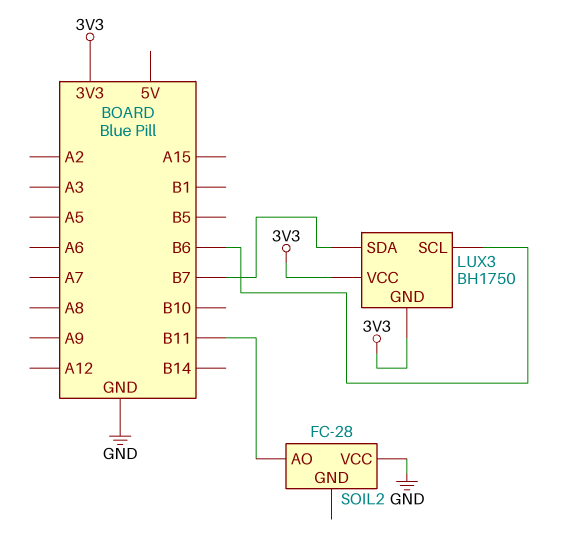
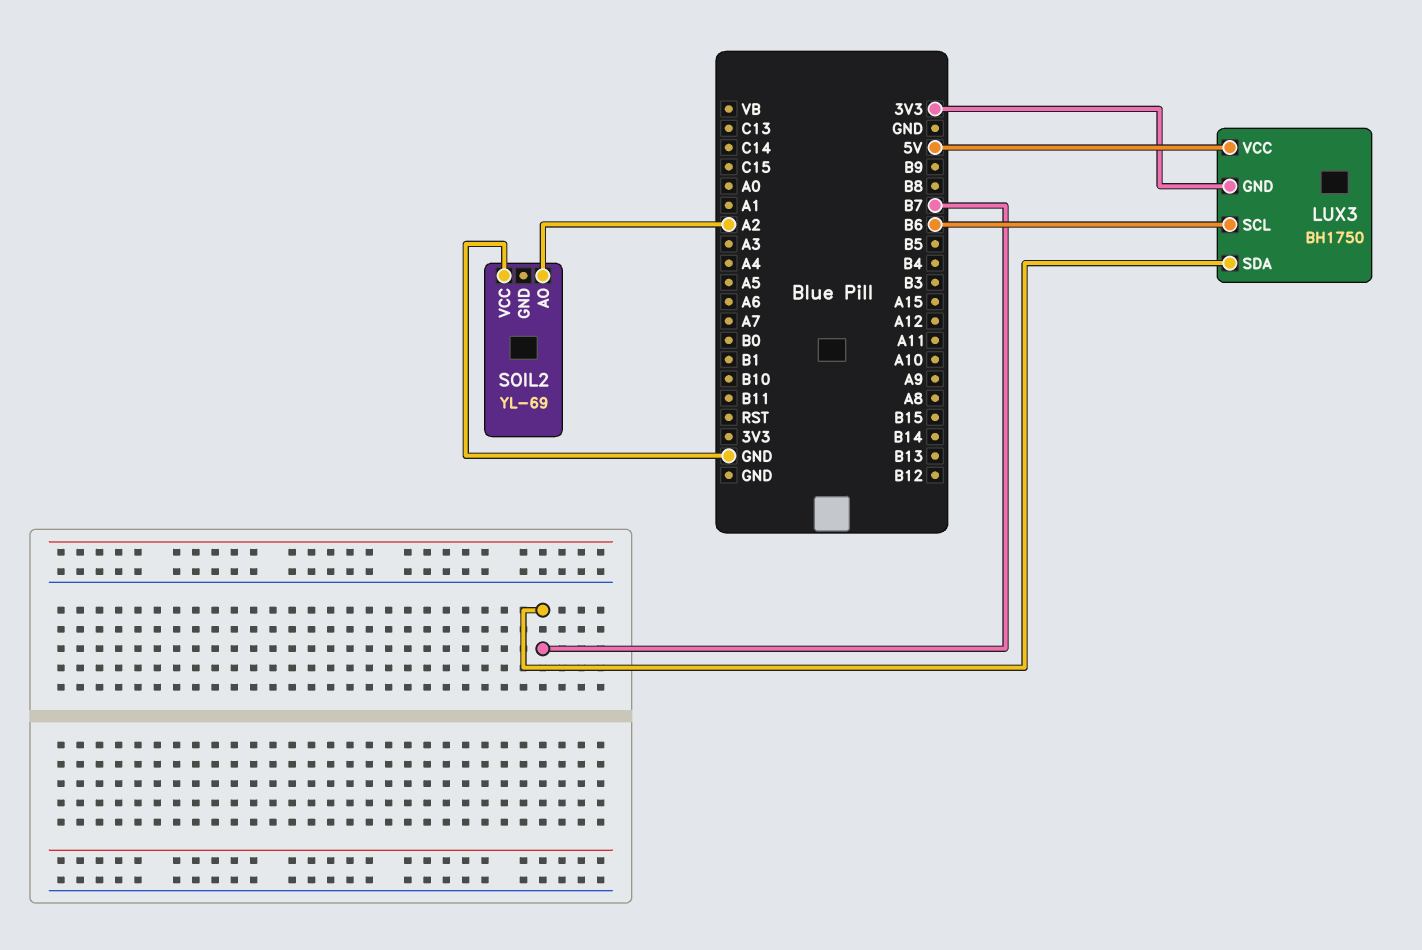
LUX3 pin VCC: 3V3 -> 5V
SOIL2: FC-28 -> YL-69
SOIL2 pin AO: B11 -> A2

